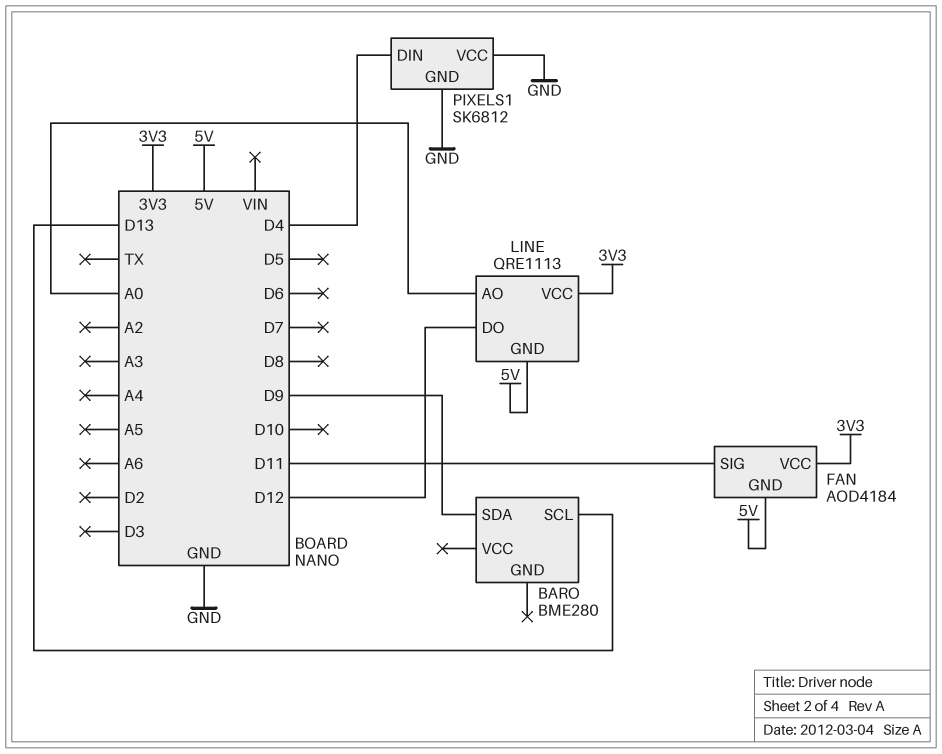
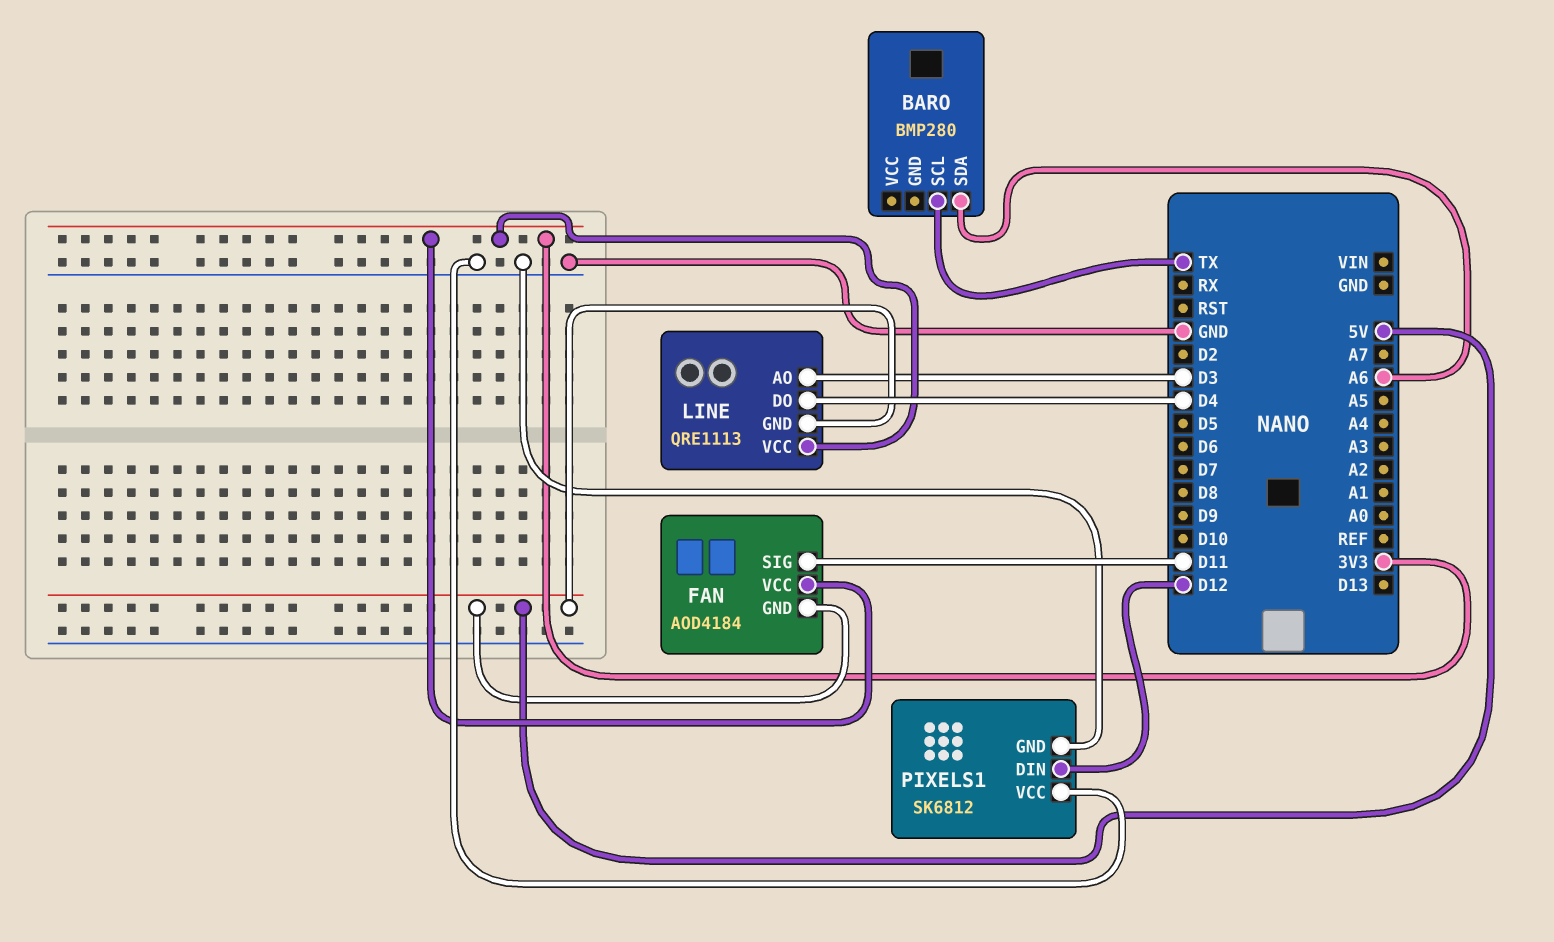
BARO: BME280 -> BMP280
BARO pin SCL: D13 -> TX
BARO pin SDA: D9 -> A6
LINE pin AO: A0 -> D3
LINE pin DO: D12 -> D4
PIXELS1 pin DIN: D4 -> D12

